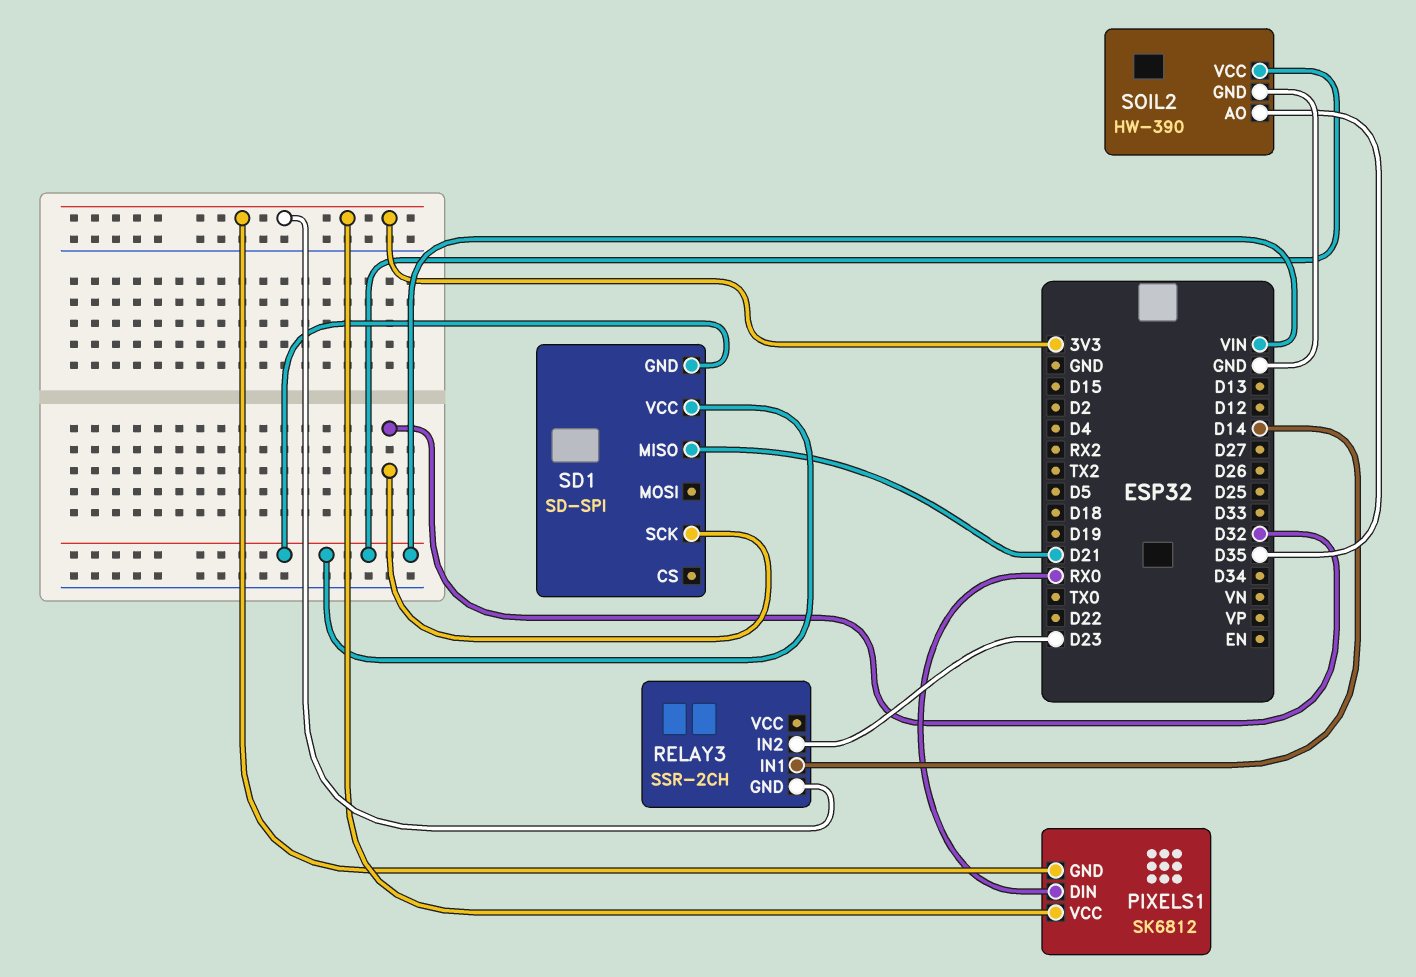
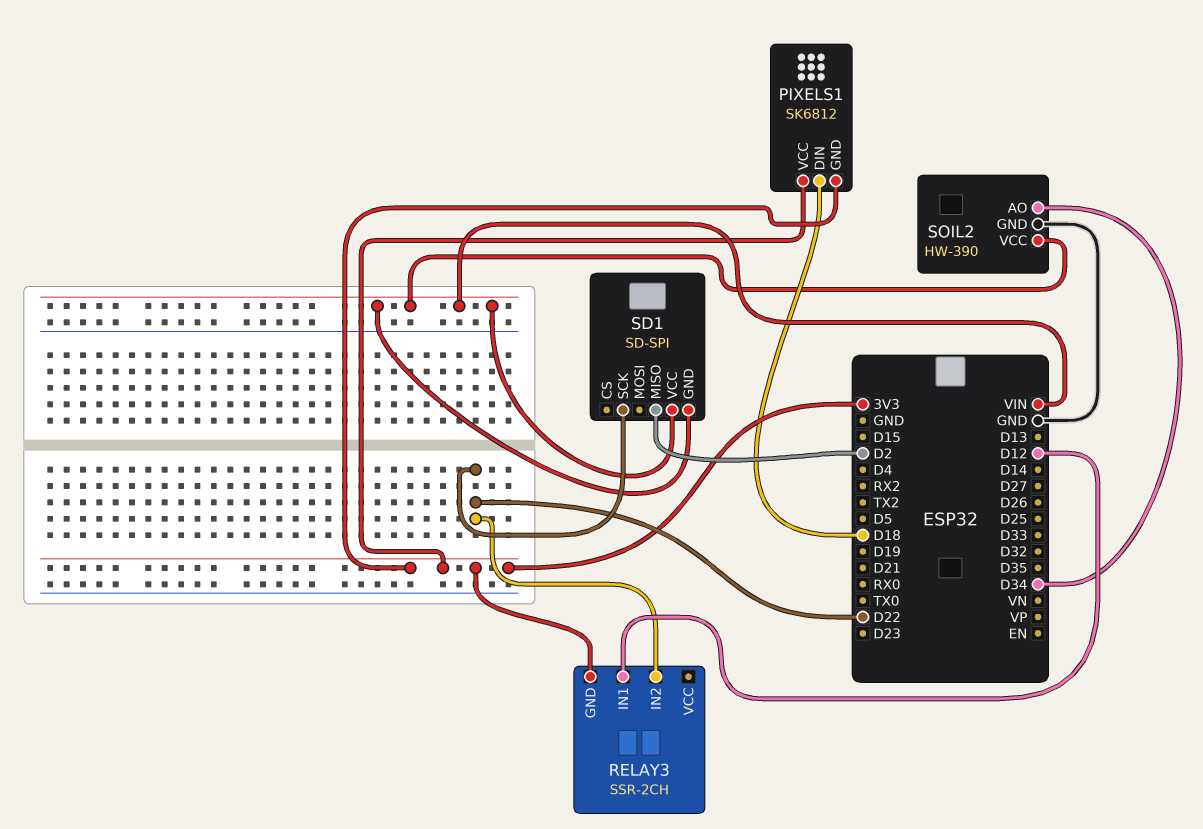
PIXELS1 pin DIN: RX0 -> D18
RELAY3 pin IN1: D14 -> D12
RELAY3 pin IN2: D23 -> D22
SD1 pin MISO: D21 -> D2
SD1 pin SCK: D32 -> D22
SOIL2 pin AO: D35 -> D34

